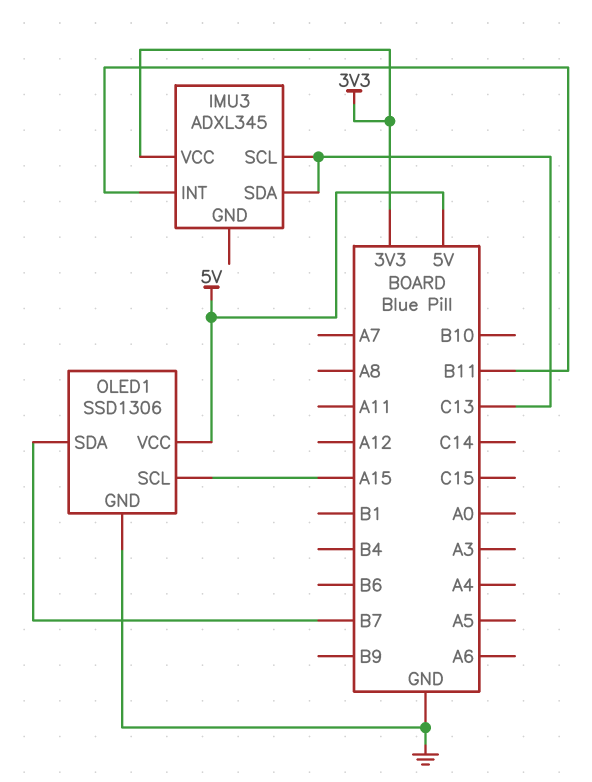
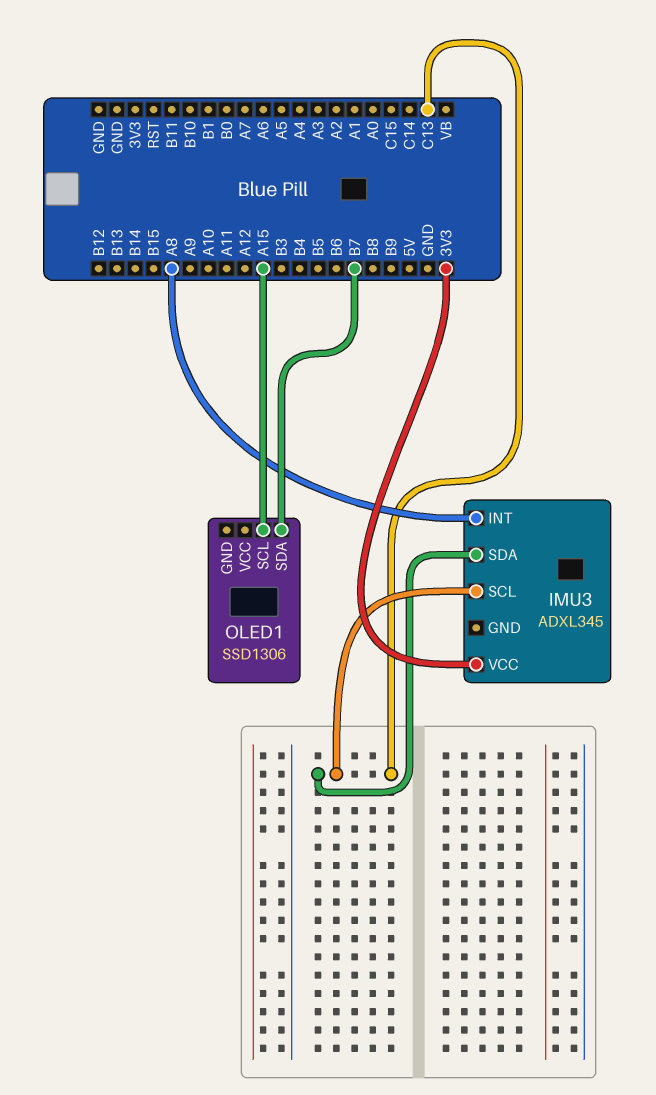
IMU3 pin INT: B11 -> A8
OLED1 pin GND: GND -> none
OLED1 pin VCC: 5V -> none

